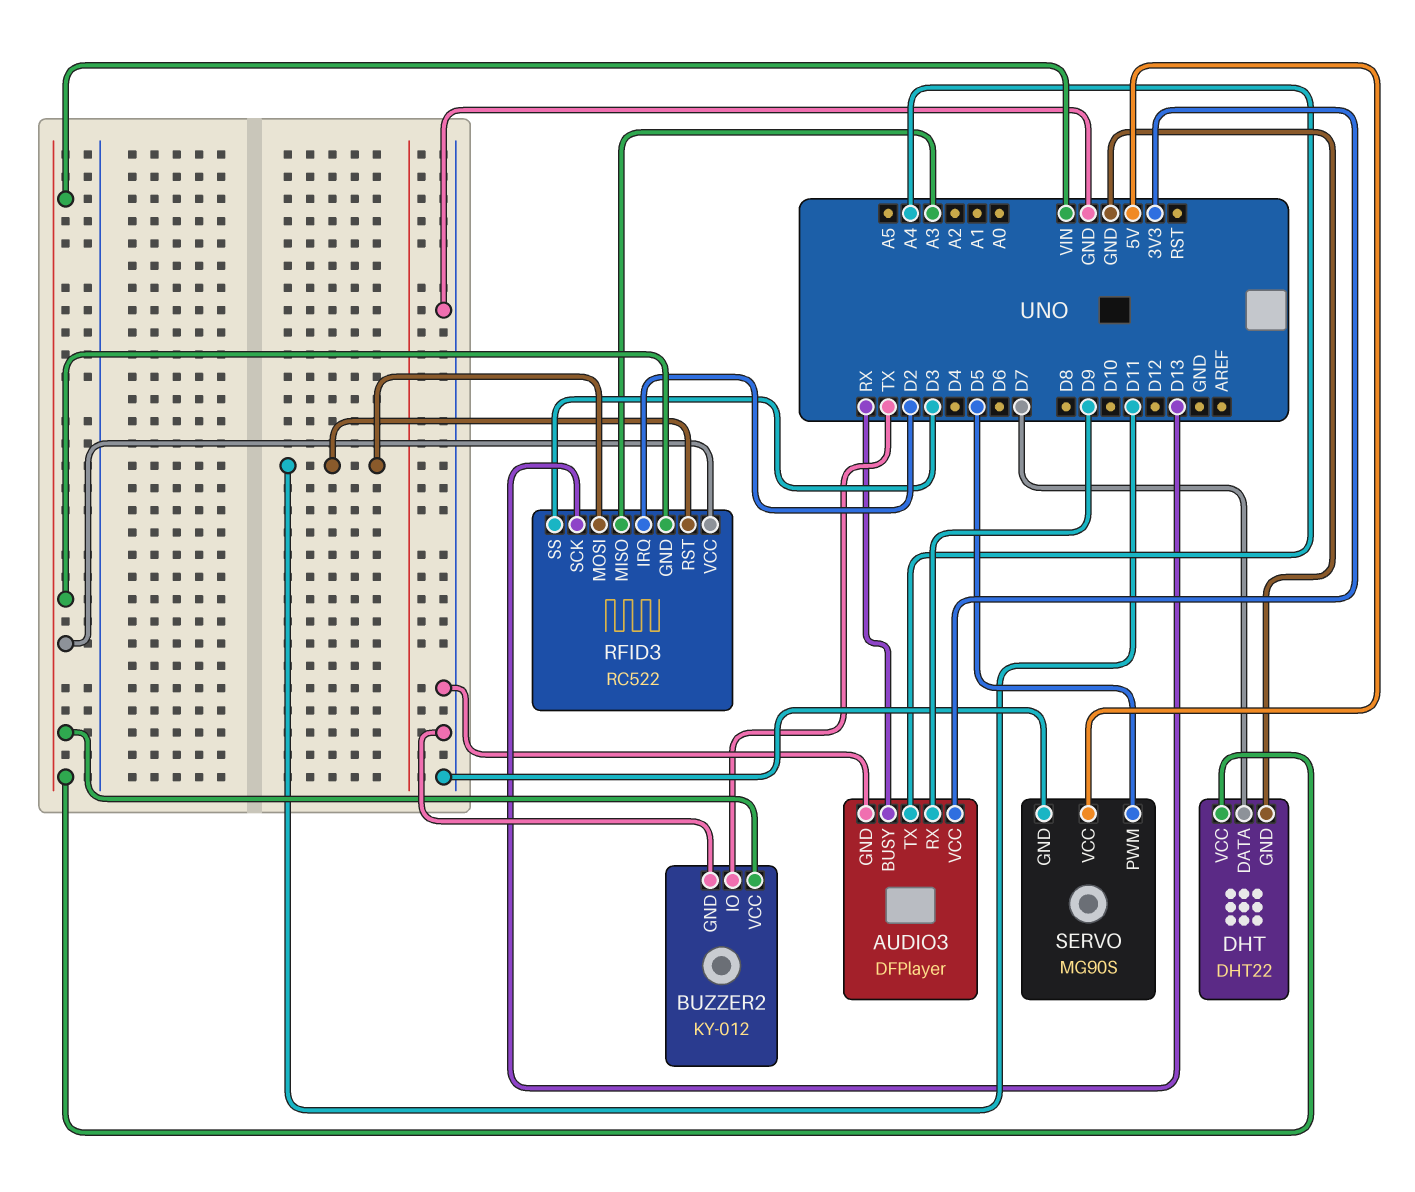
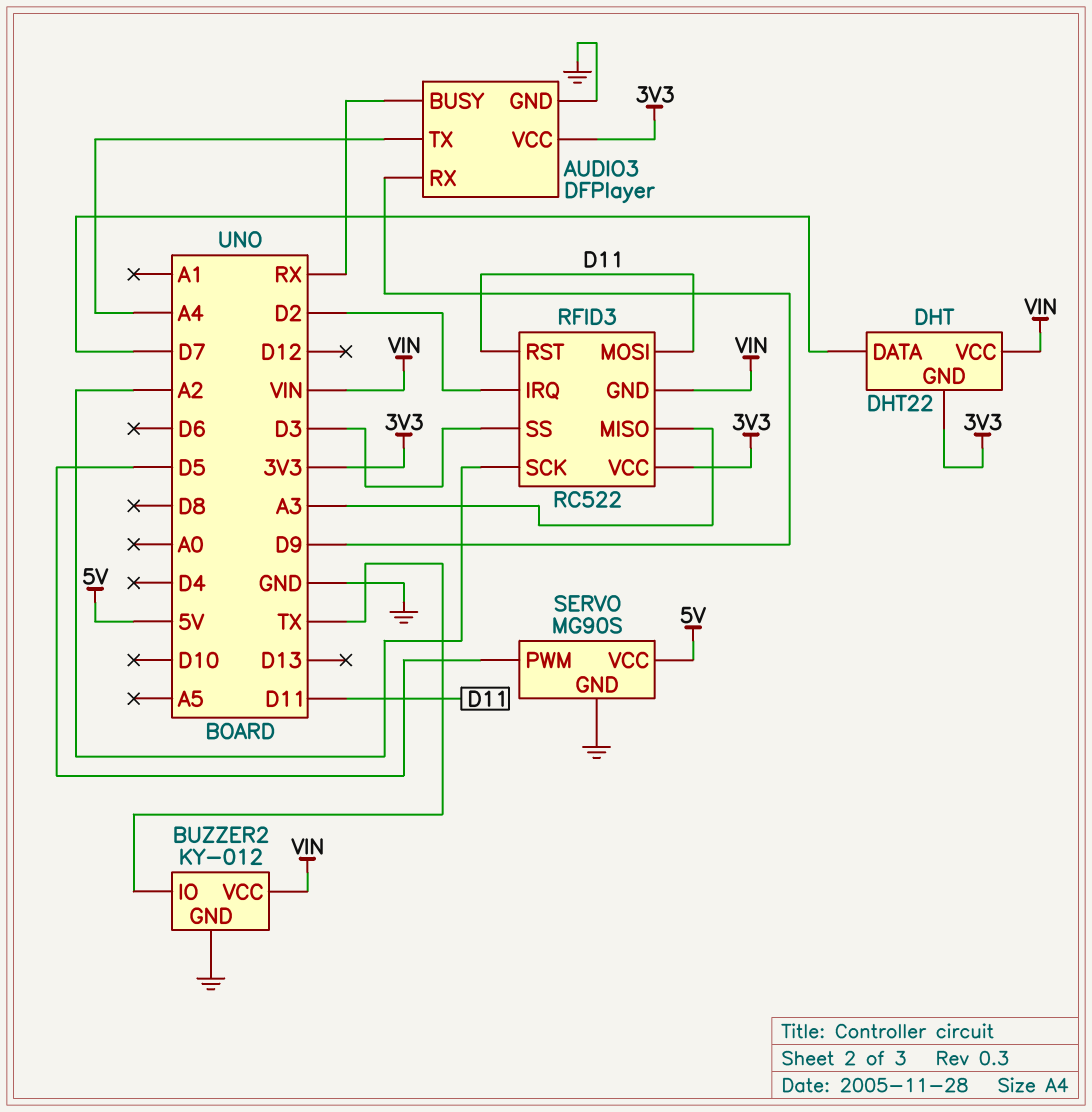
DHT pin GND: GND -> 3V3
RFID3 pin SCK: D13 -> A2
RFID3 pin VCC: VIN -> 3V3

